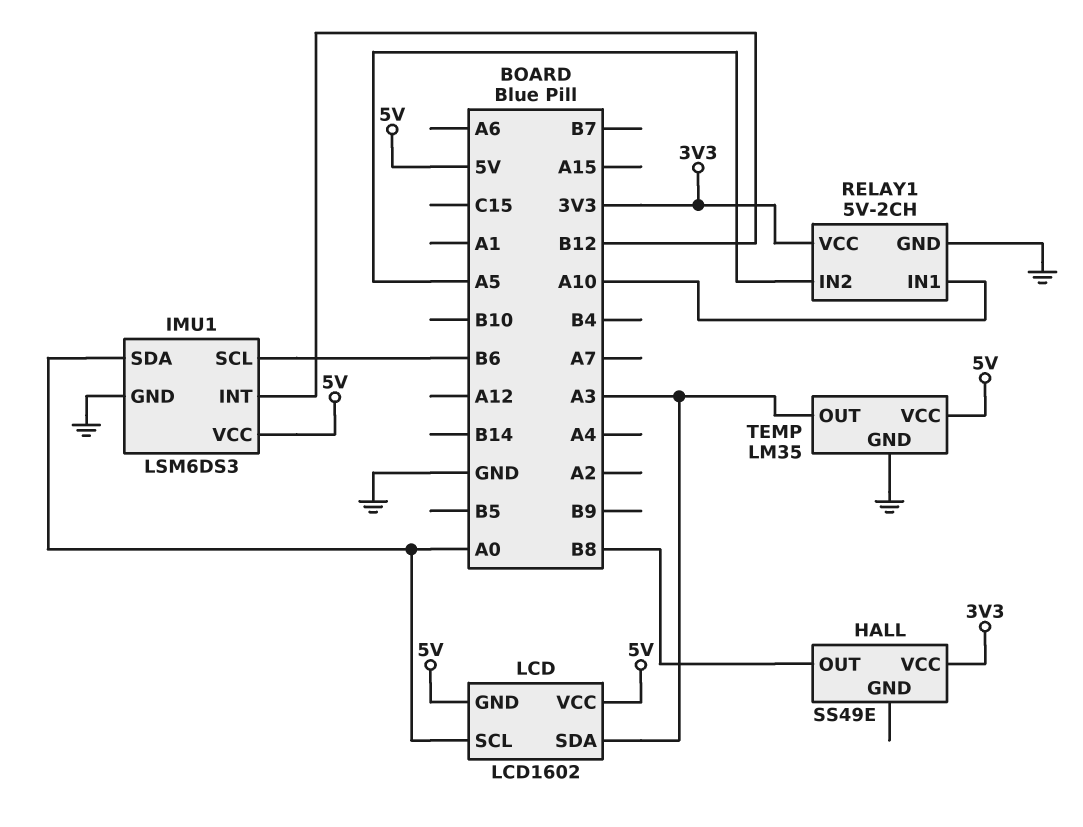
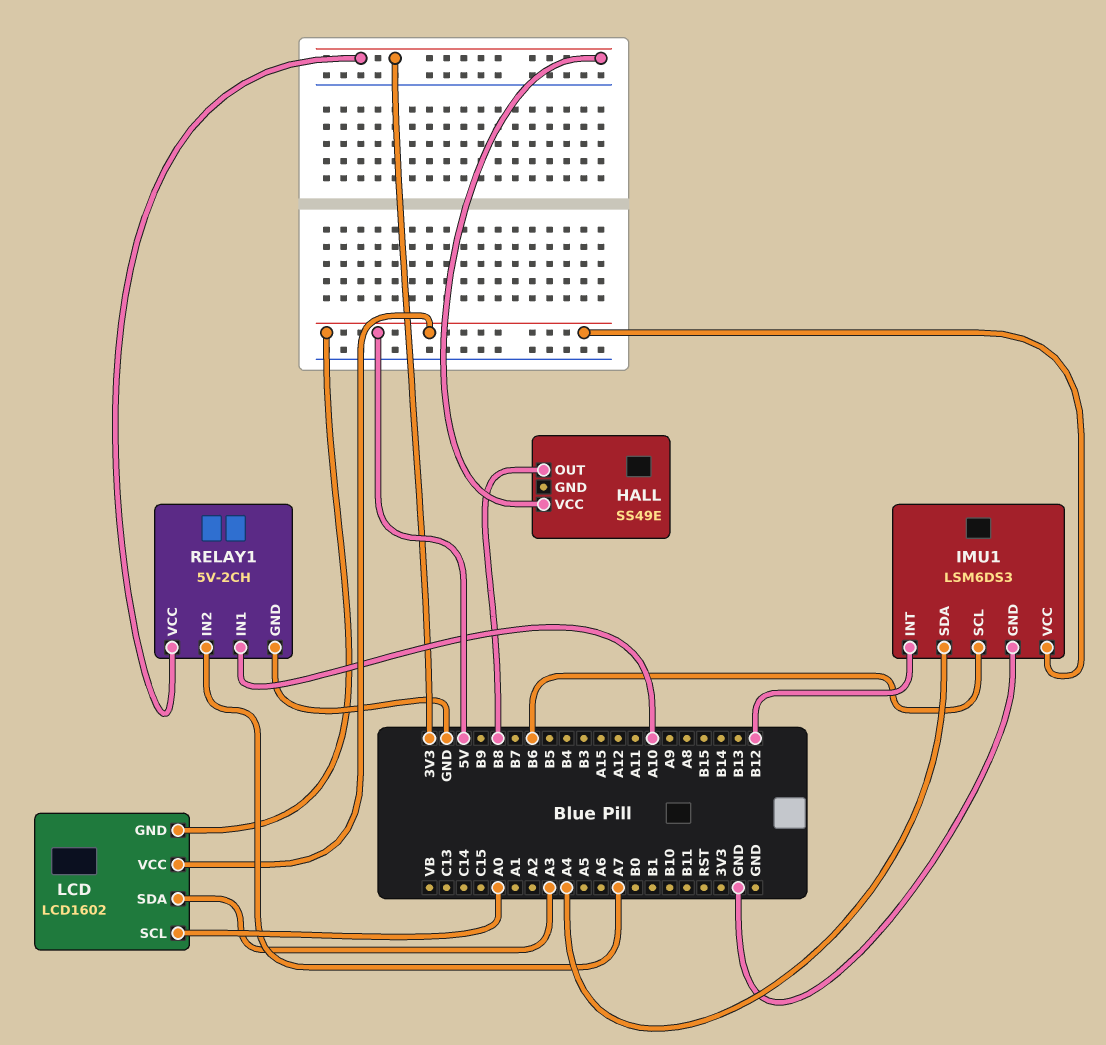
IMU1 pin SDA: A0 -> A4
RELAY1 pin IN2: A5 -> A7
TEMP: LM35 -> none
TEMP pin GND: GND -> none
TEMP pin OUT: A3 -> none
TEMP pin VCC: 5V -> none

